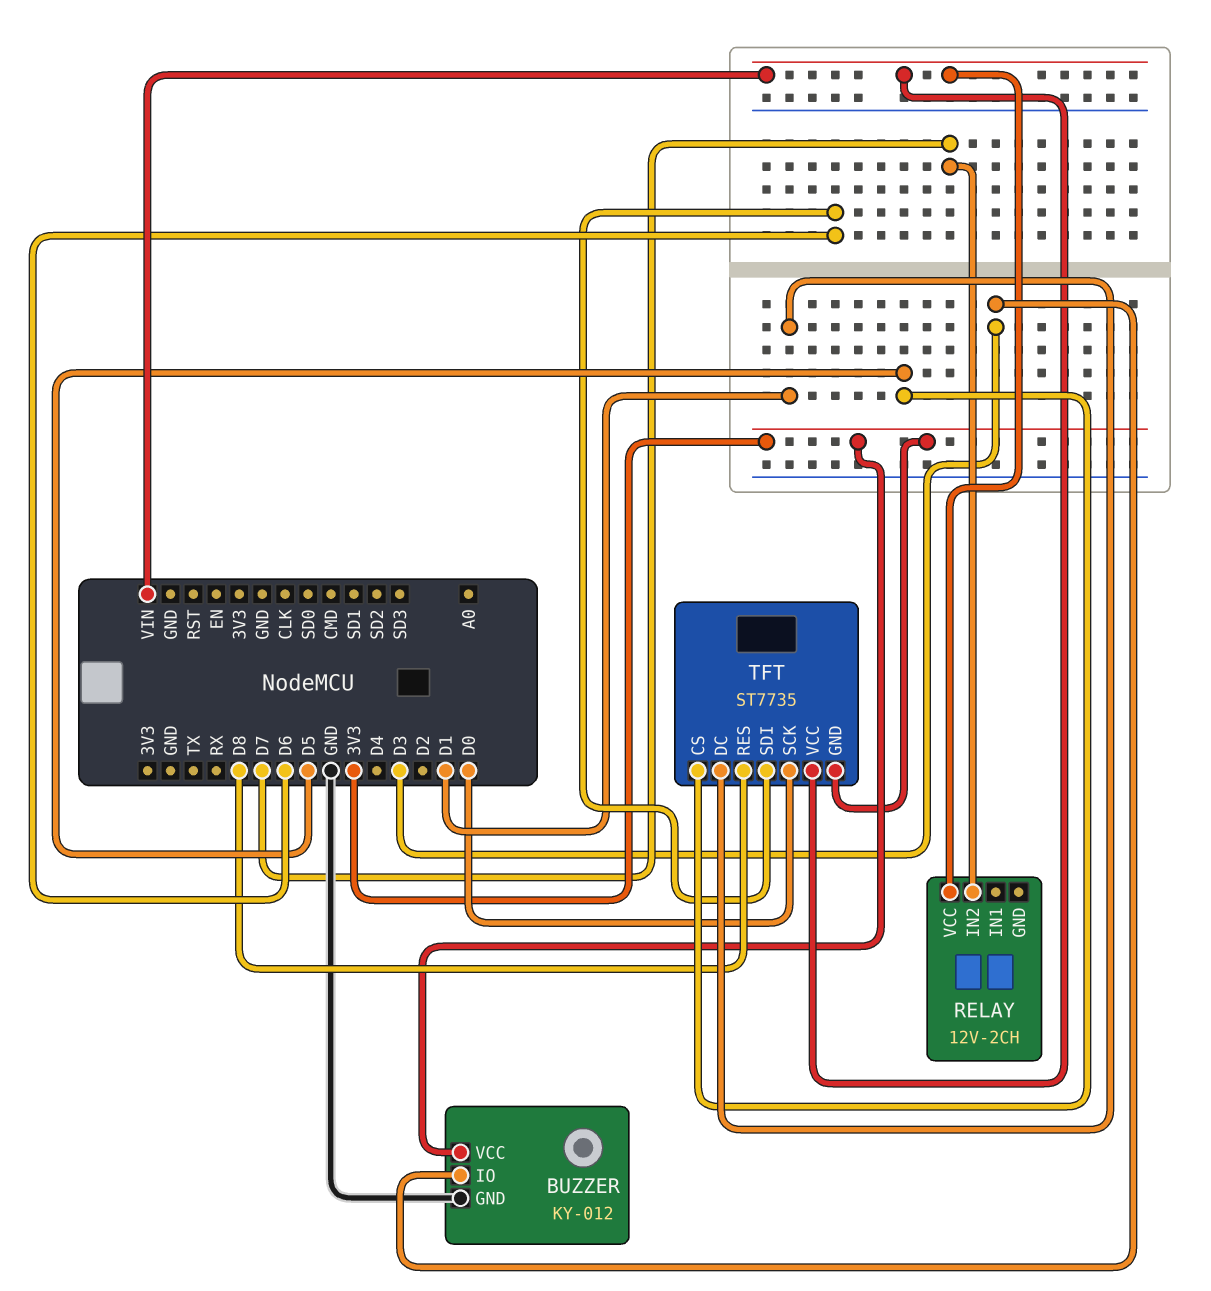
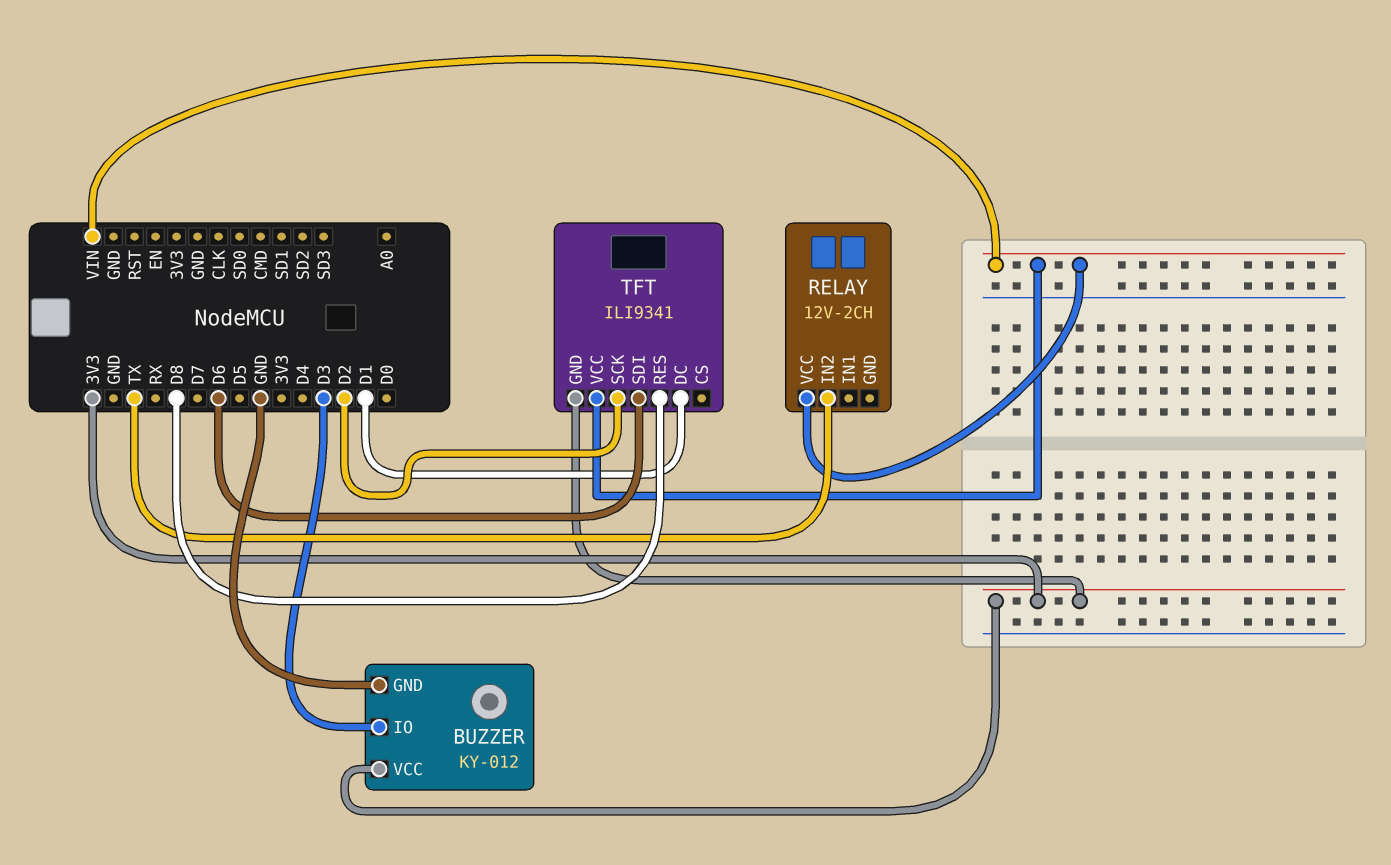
RELAY pin IN2: D7 -> TX
TFT: ST7735 -> ILI9341
TFT pin CS: D5 -> none
TFT pin SCK: D0 -> D2

